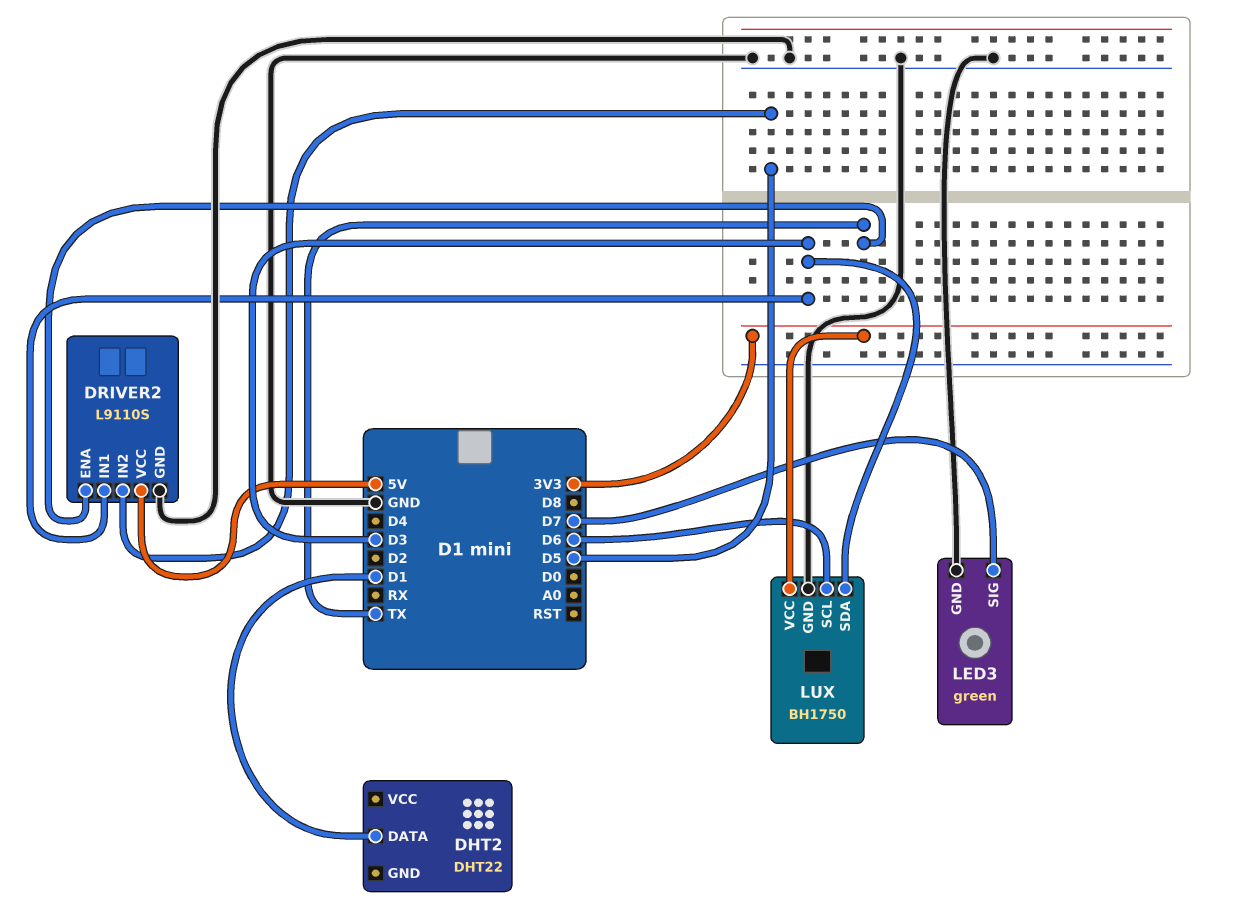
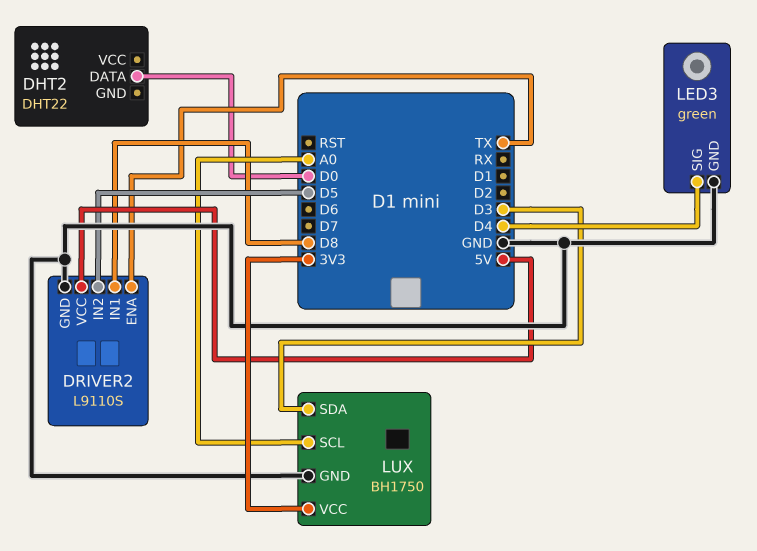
DHT2 pin DATA: D1 -> D0
DRIVER2 pin IN1: D3 -> D8
LED3 pin SIG: D7 -> D4
LUX pin SCL: D6 -> A0

